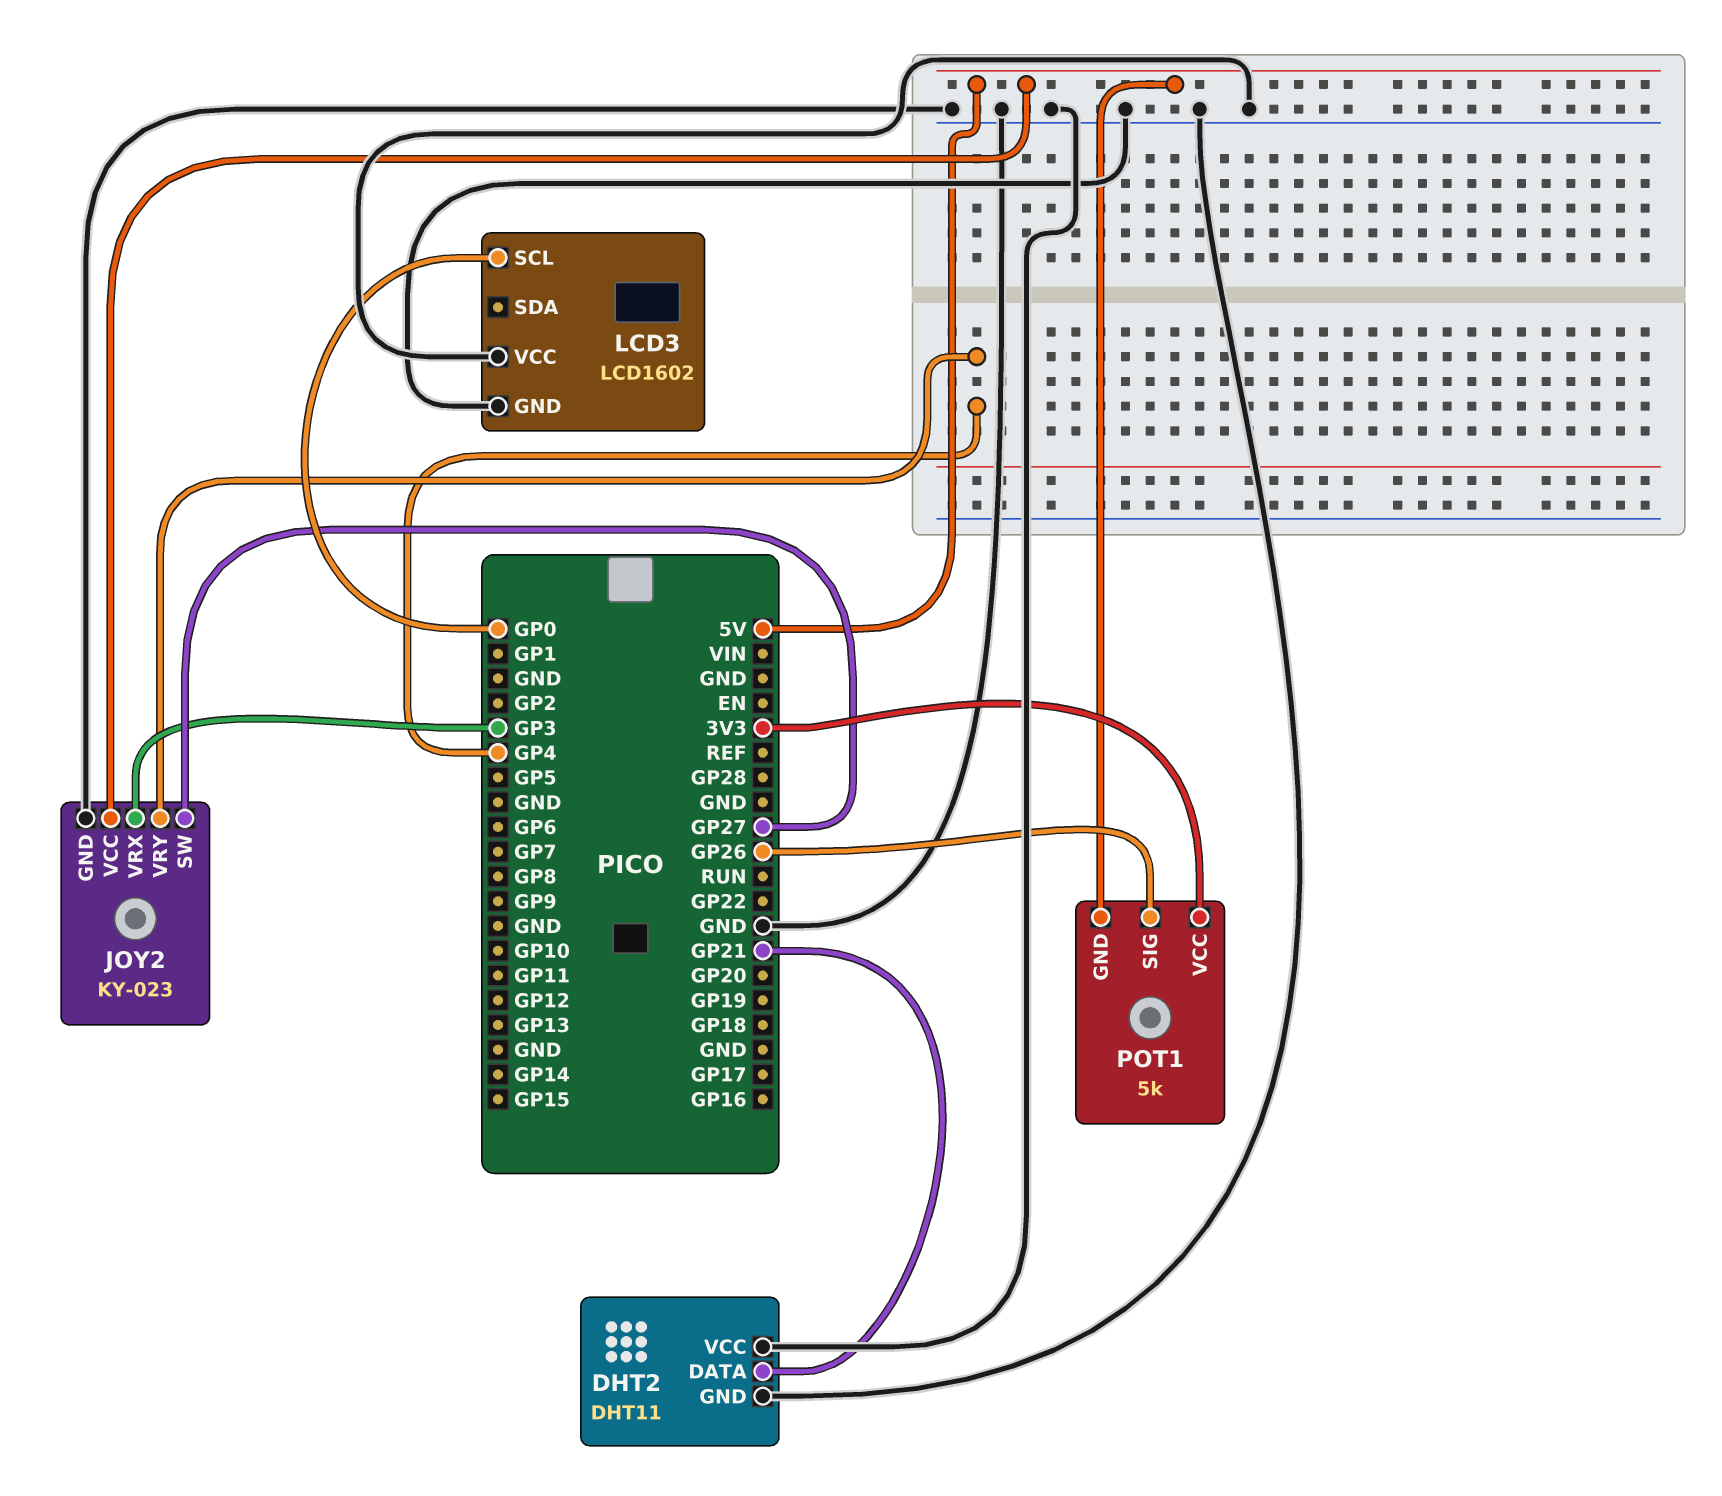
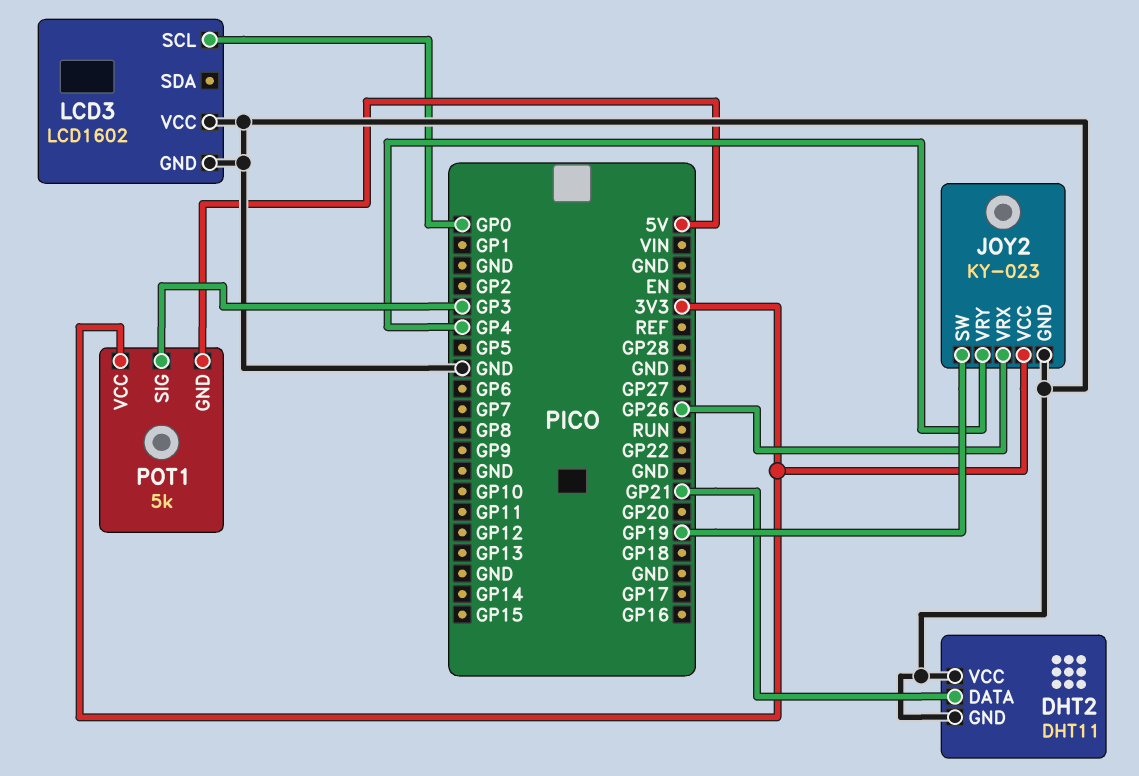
JOY2 pin SW: GP27 -> GP19
JOY2 pin VCC: 5V -> 3V3
JOY2 pin VRX: GP3 -> GP26
POT1 pin SIG: GP26 -> GP3

